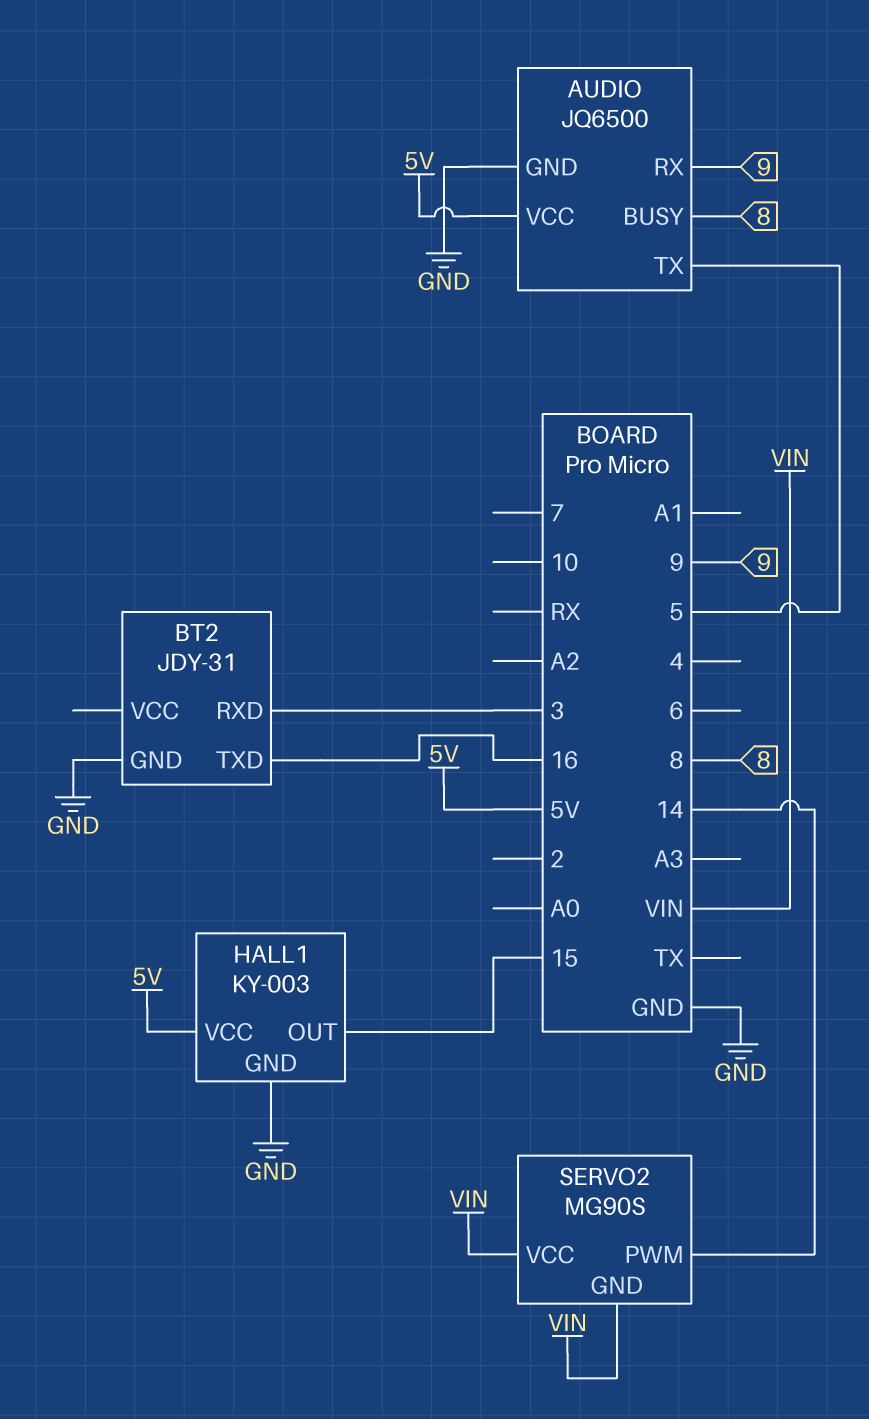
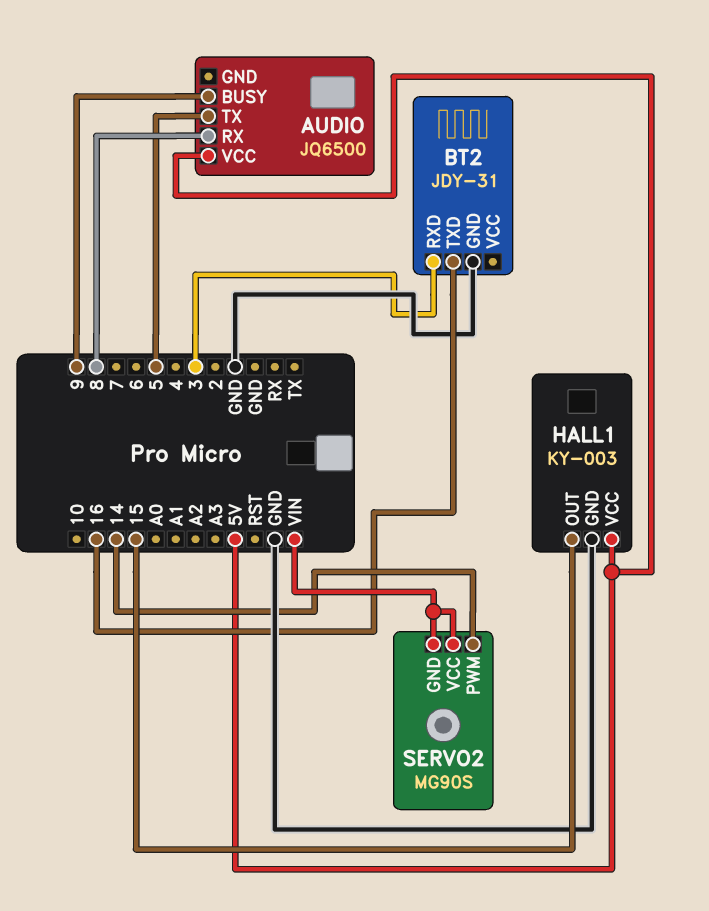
AUDIO pin BUSY: 8 -> 9
AUDIO pin GND: GND -> none
AUDIO pin RX: 9 -> 8

